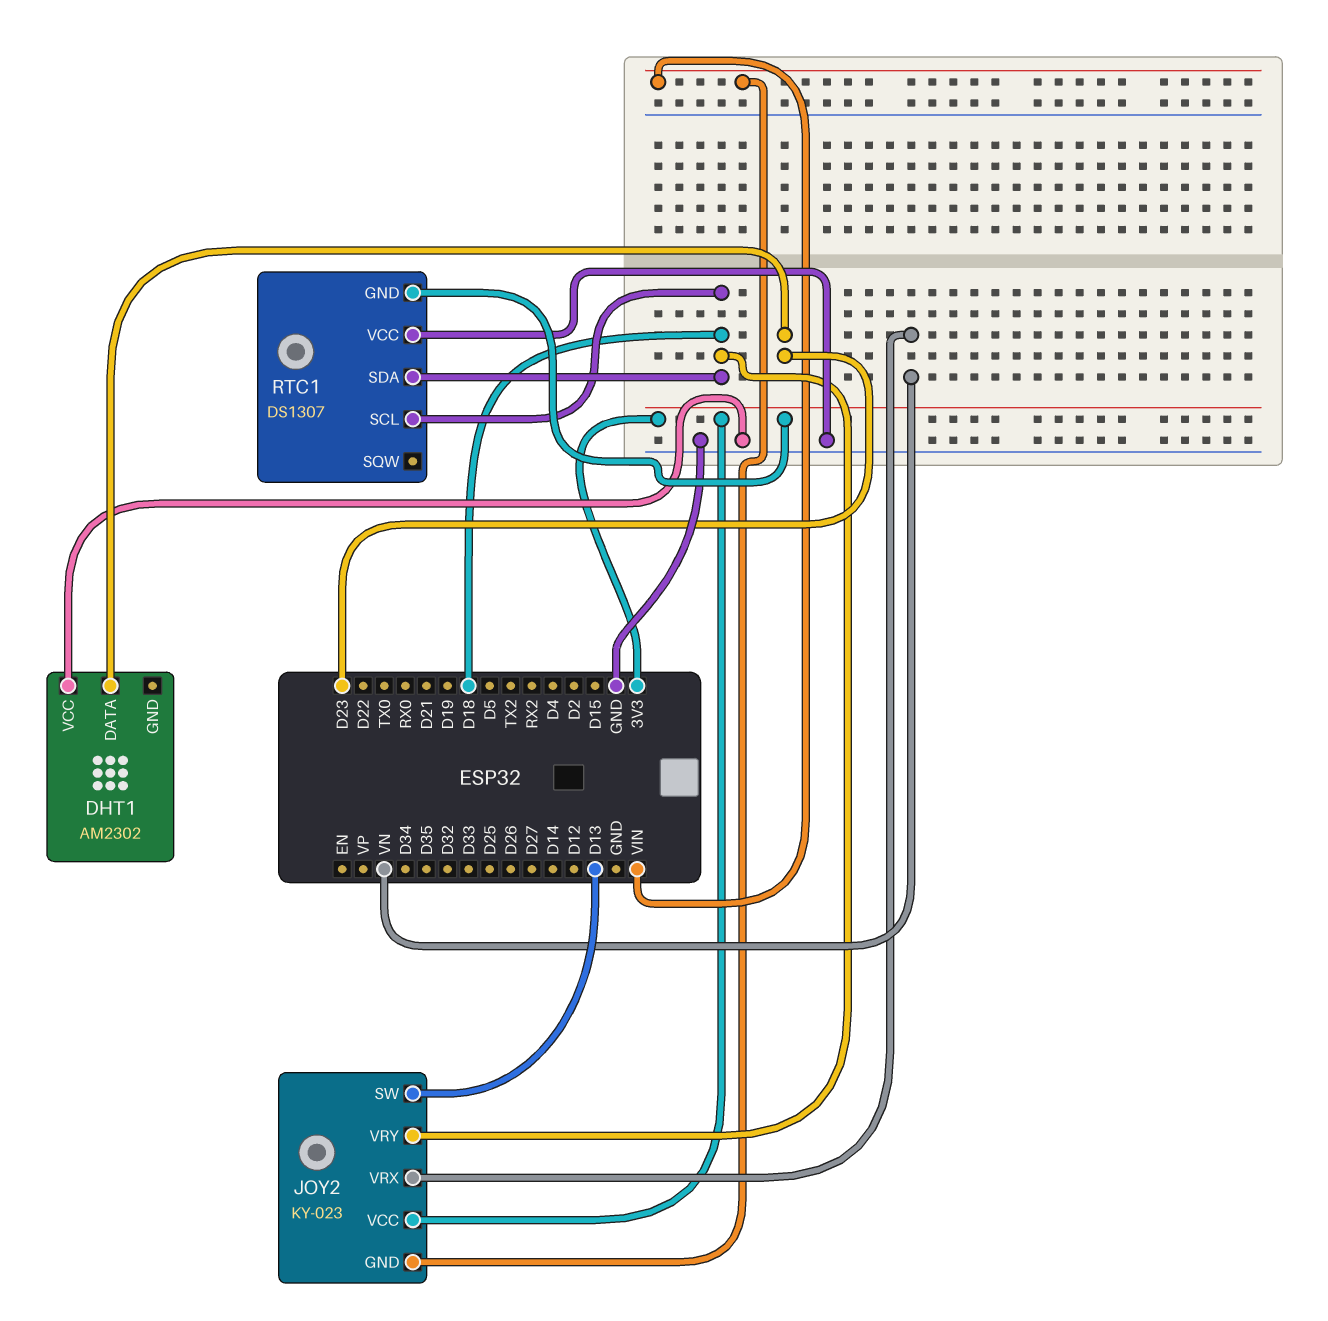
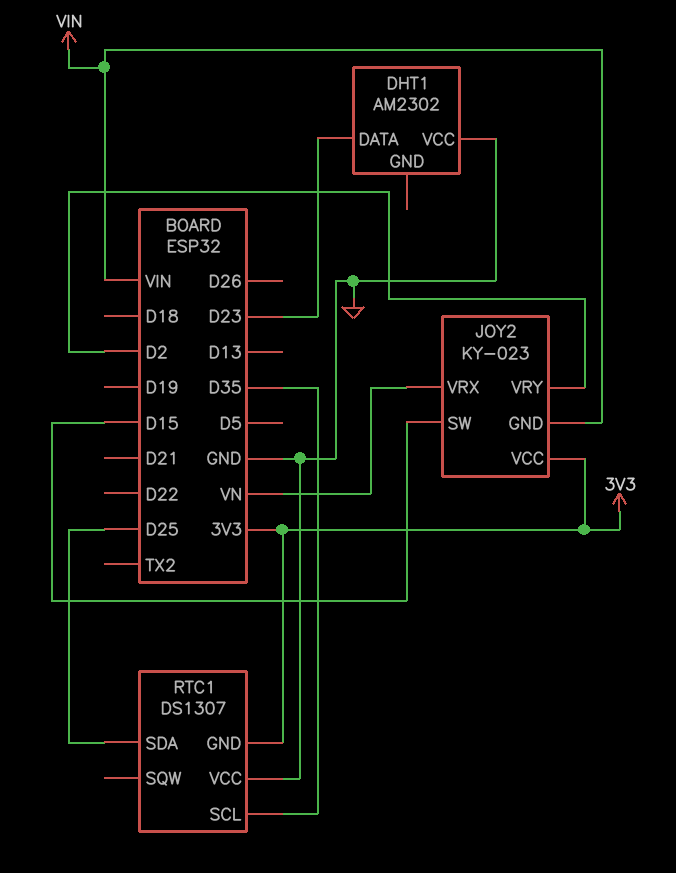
JOY2 pin SW: D13 -> D15
JOY2 pin VRY: D18 -> D2
RTC1 pin SCL: D18 -> D35
RTC1 pin SDA: D18 -> D25

